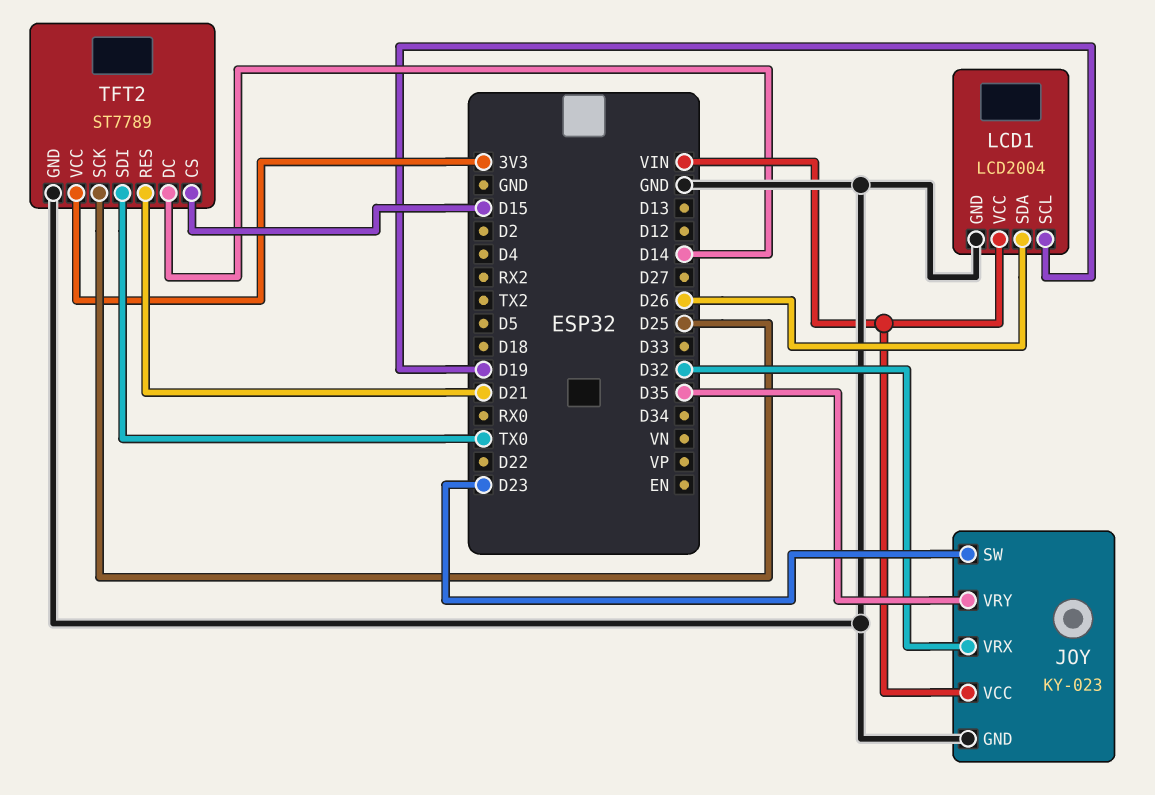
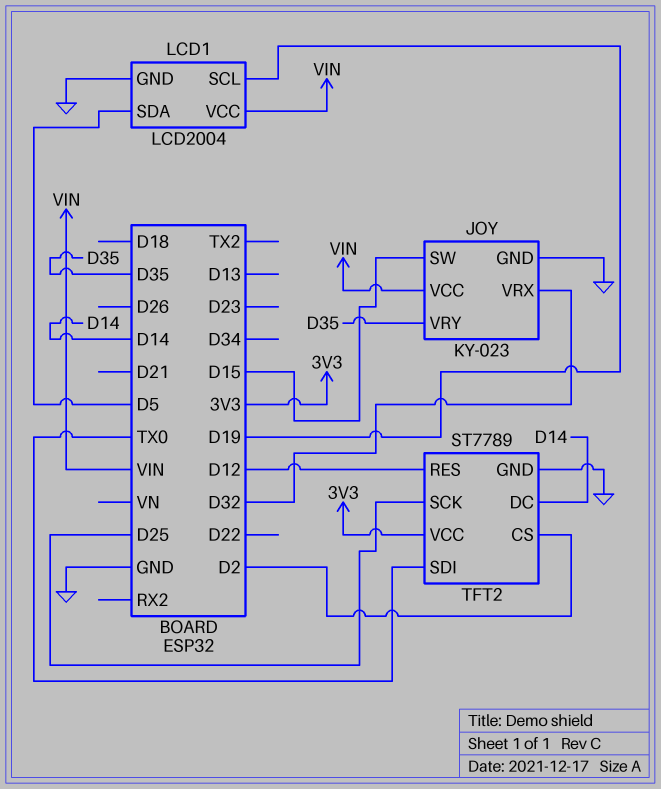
JOY pin SW: D23 -> D15
LCD1 pin SDA: D26 -> D5
TFT2 pin CS: D15 -> D2
TFT2 pin RES: D21 -> D12

